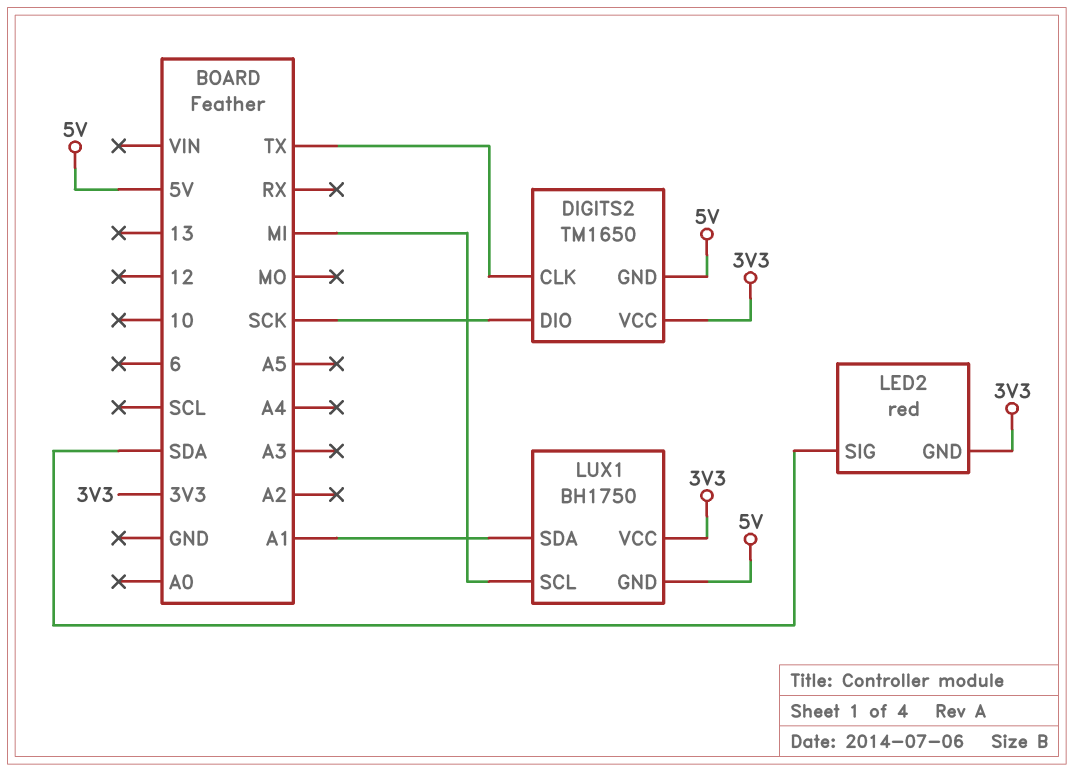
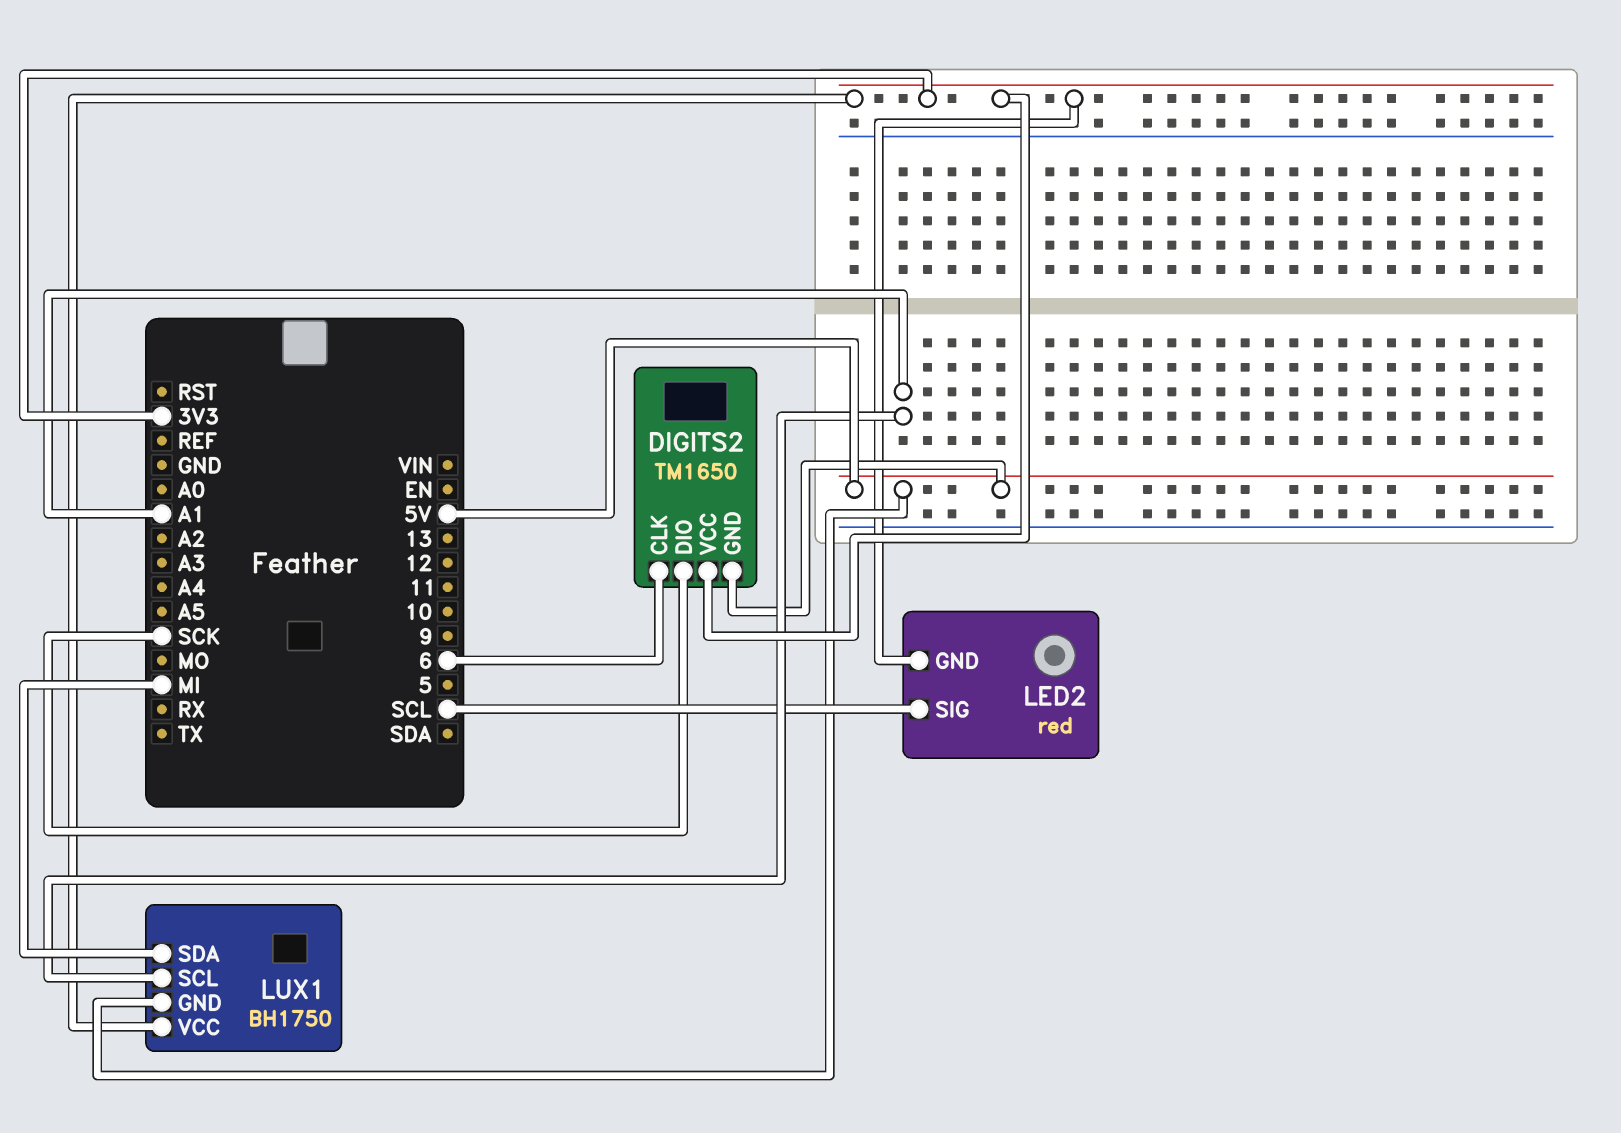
DIGITS2 pin CLK: TX -> 6
LED2 pin SIG: SDA -> SCL
LUX1 pin SCL: MI -> A1
LUX1 pin SDA: A1 -> MI

